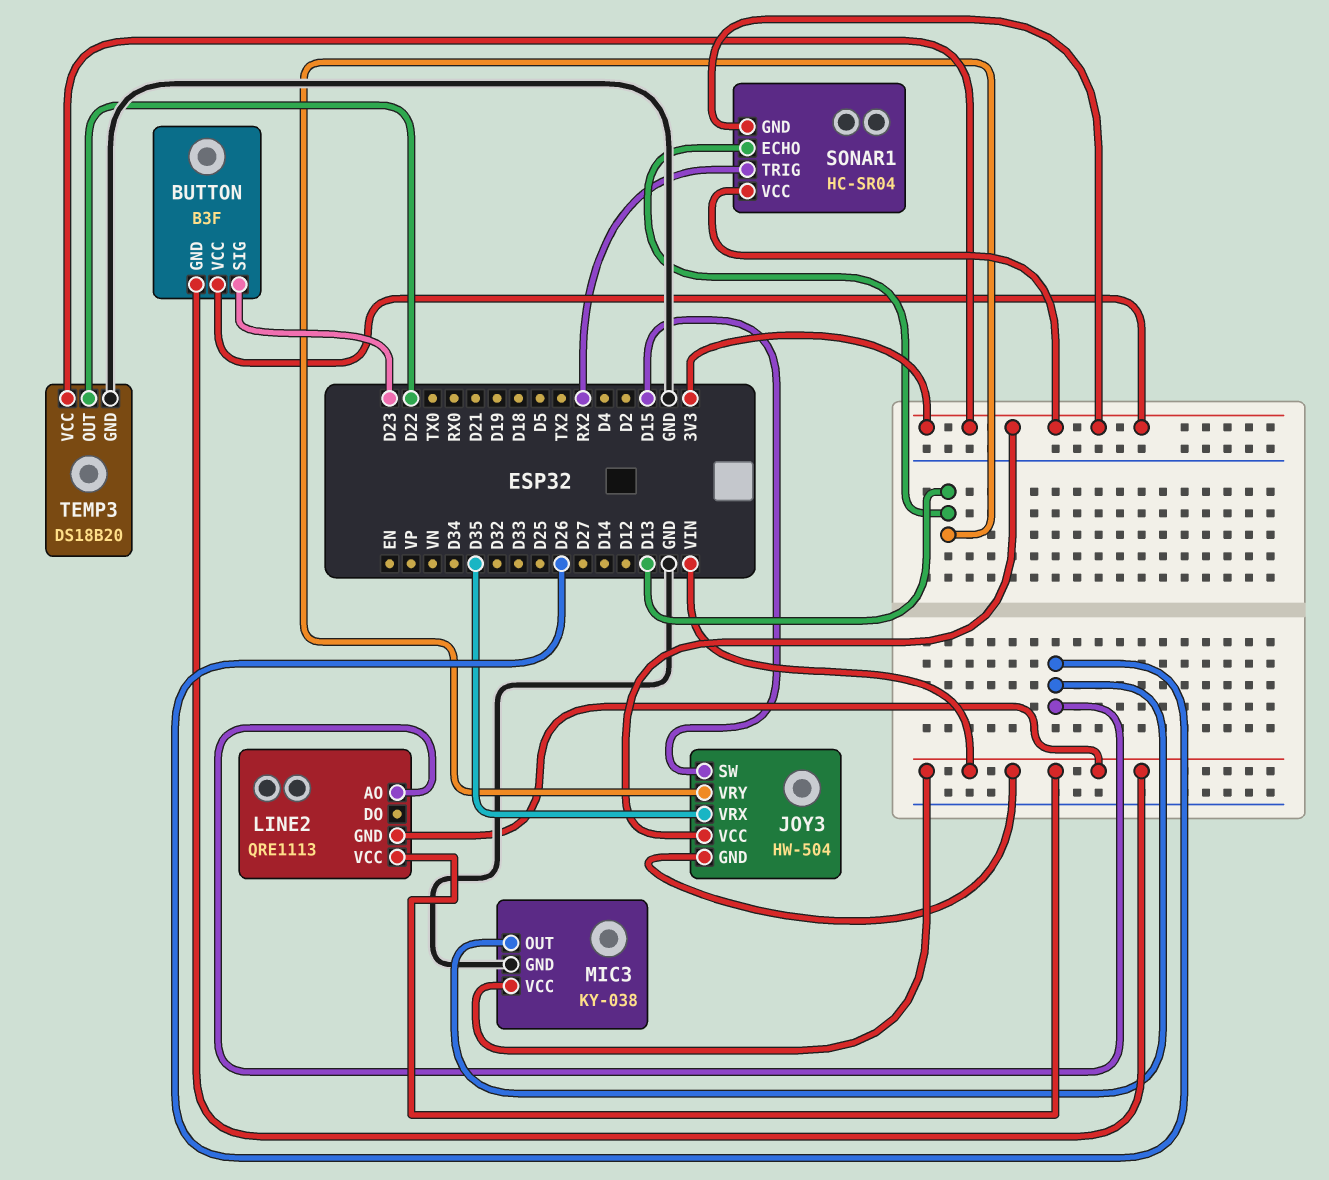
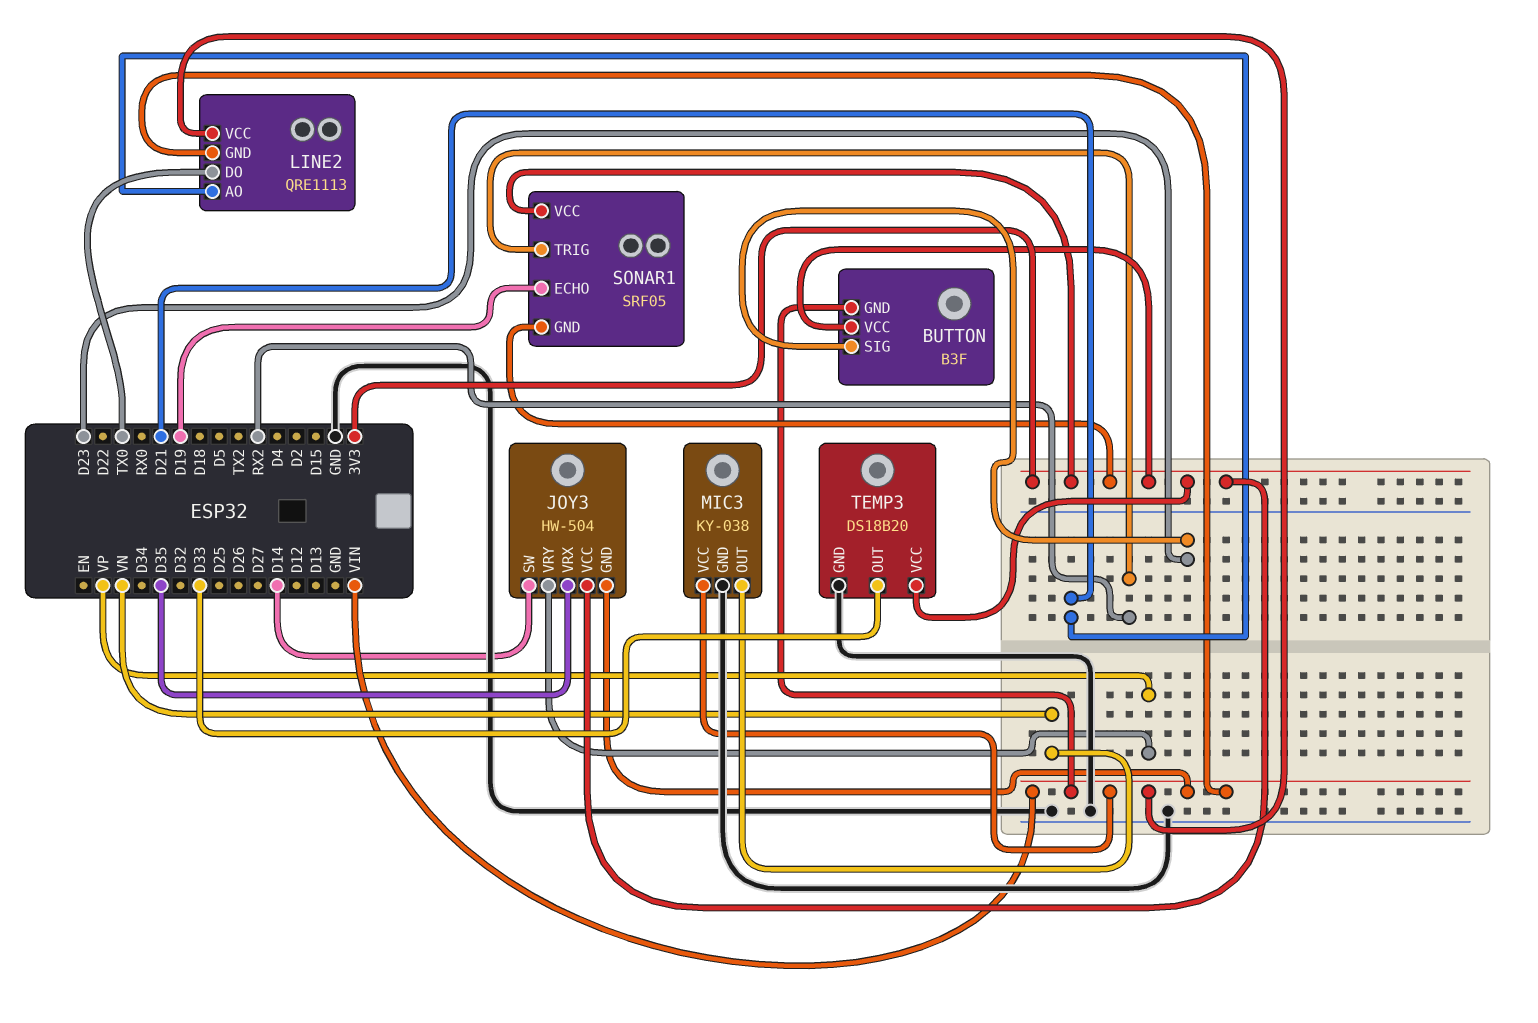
JOY3 pin SW: D15 -> D14
JOY3 pin VRY: D13 -> VP
LINE2 pin AO: D26 -> D21
LINE2 pin DO: none -> TX0
MIC3 pin OUT: D26 -> VN
SONAR1: HC-SR04 -> SRF05
SONAR1 pin ECHO: D13 -> D19
TEMP3 pin OUT: D22 -> D33

